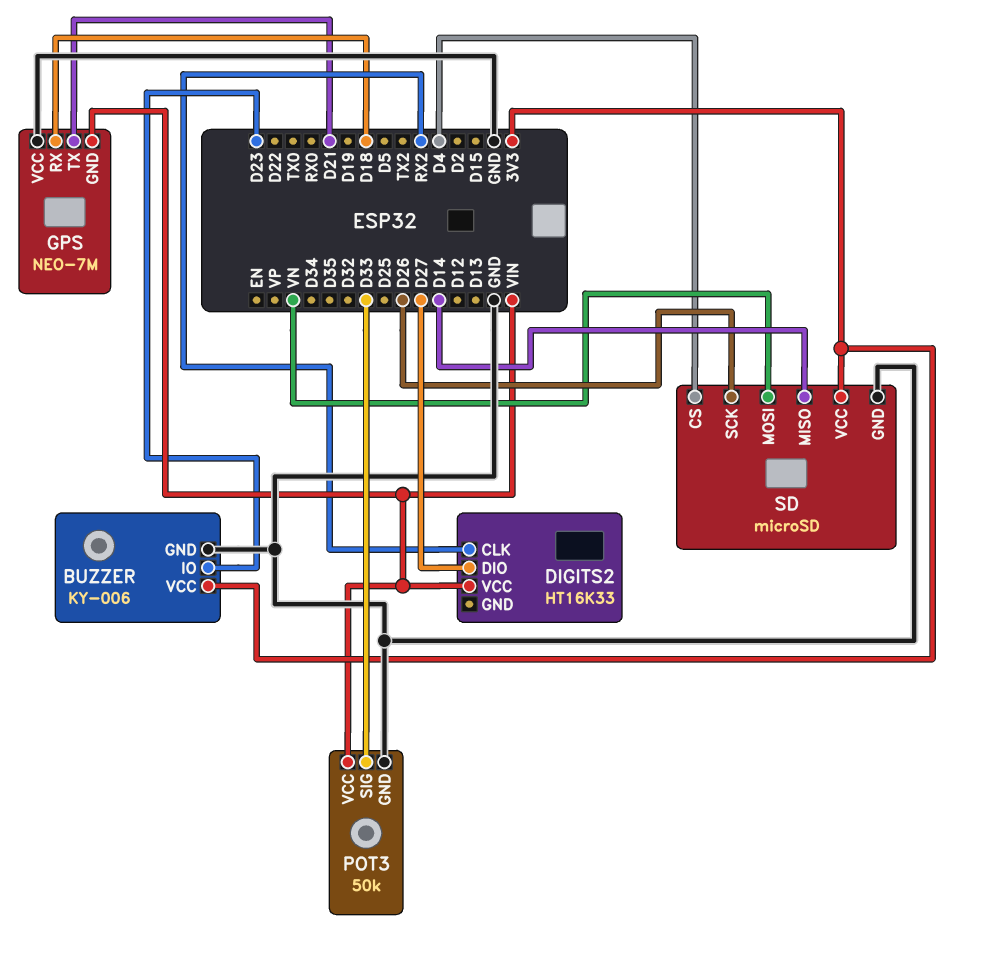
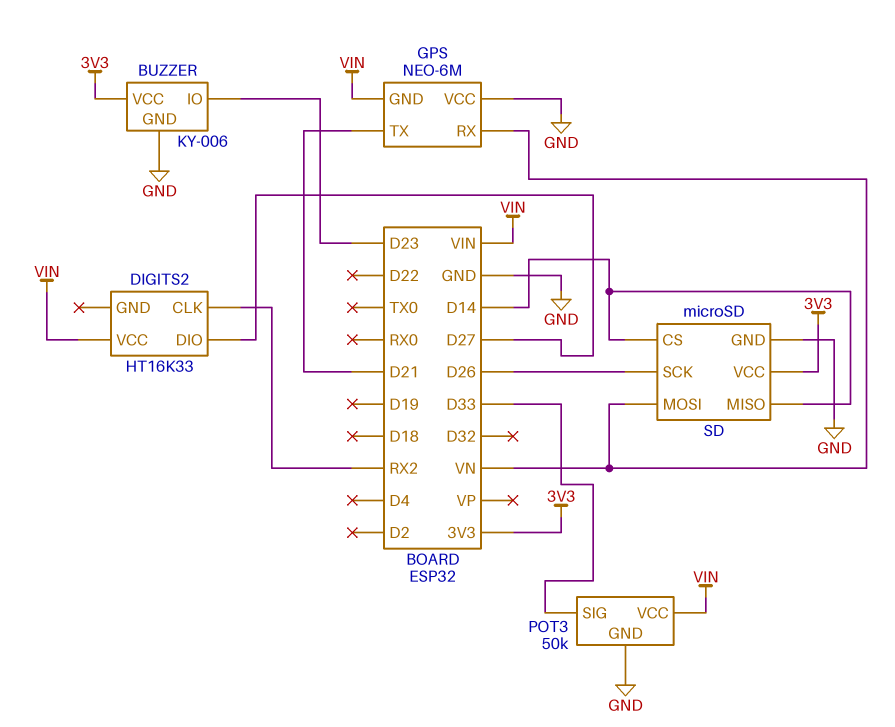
GPS: NEO-7M -> NEO-6M
GPS pin RX: D18 -> VN
SD pin CS: D4 -> D14

